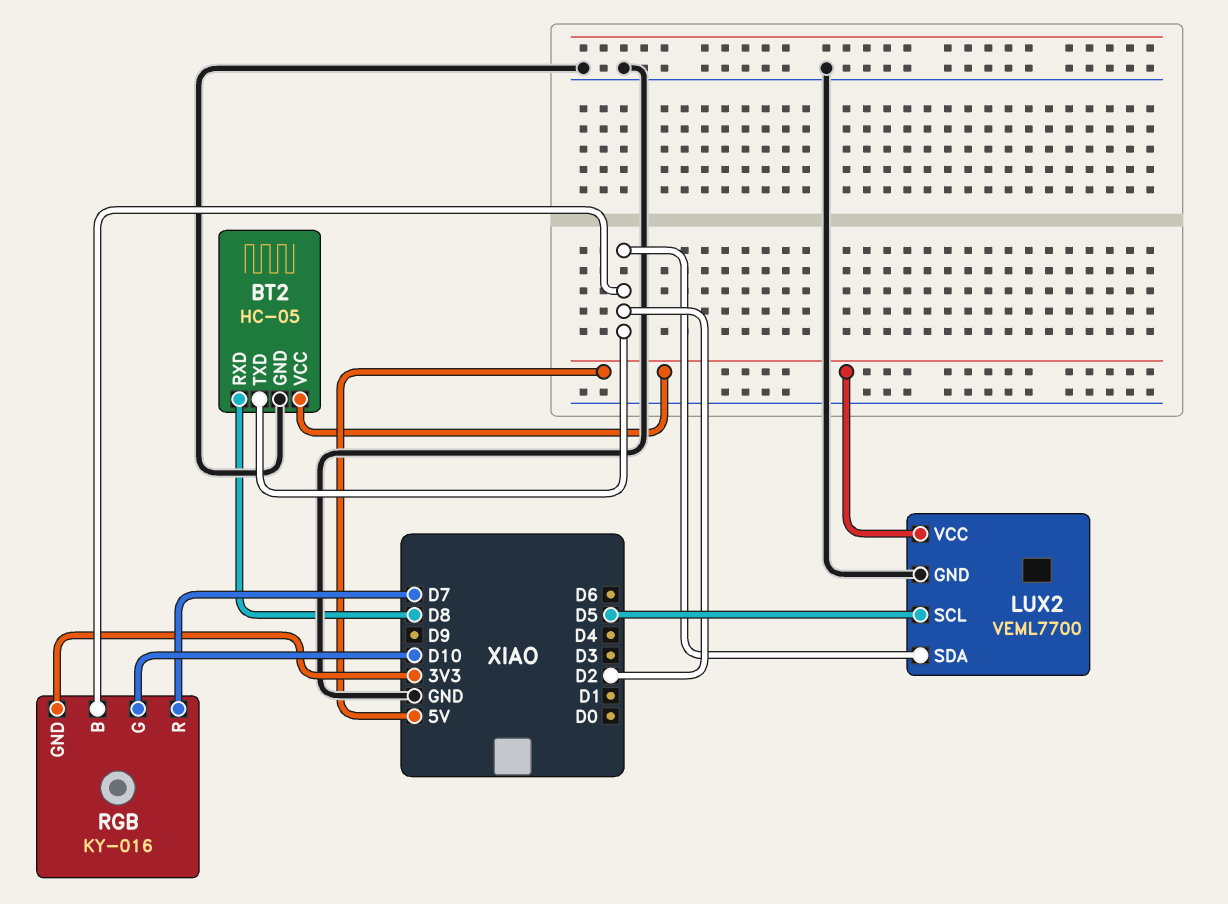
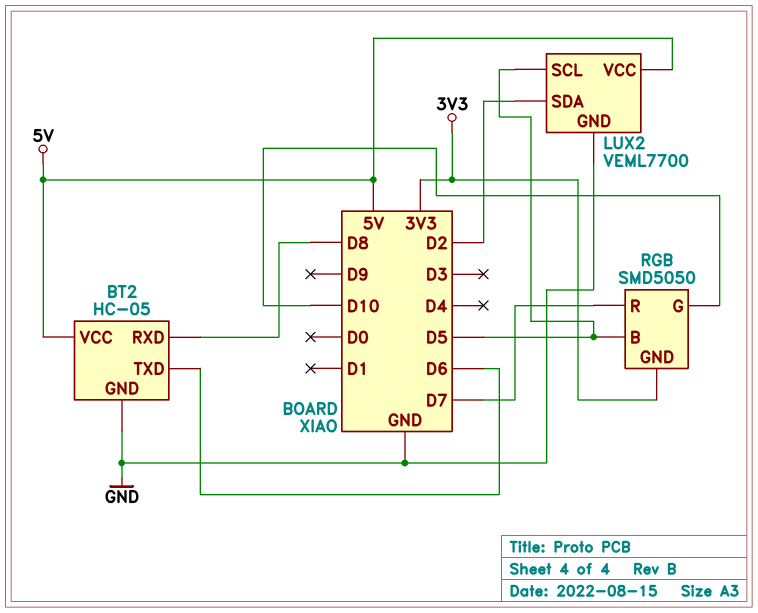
BT2 pin TXD: D2 -> D6
RGB: KY-016 -> SMD5050
RGB pin B: D2 -> D5

